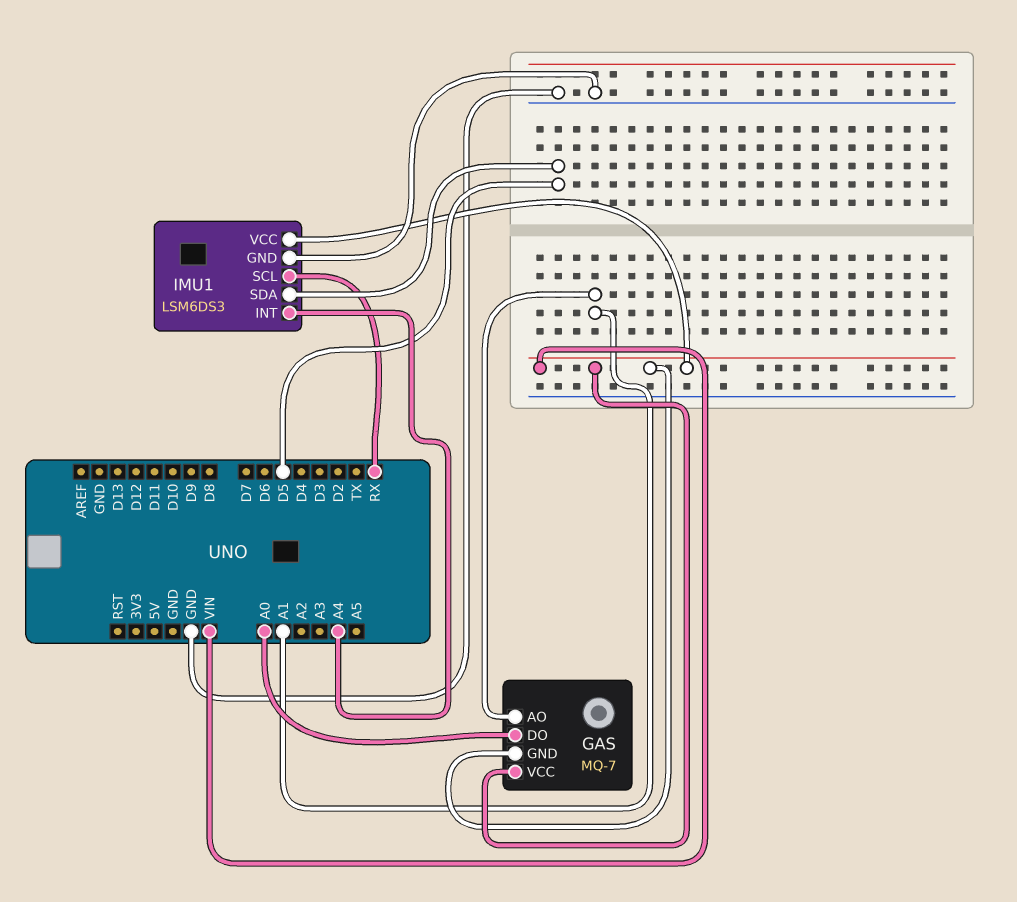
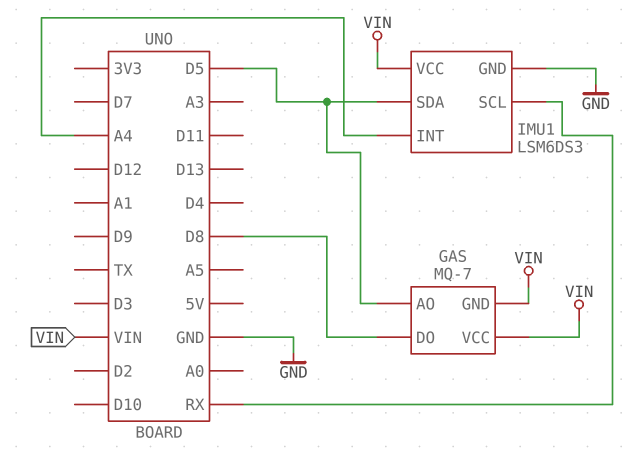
GAS pin AO: A1 -> D5
GAS pin DO: A0 -> D8

